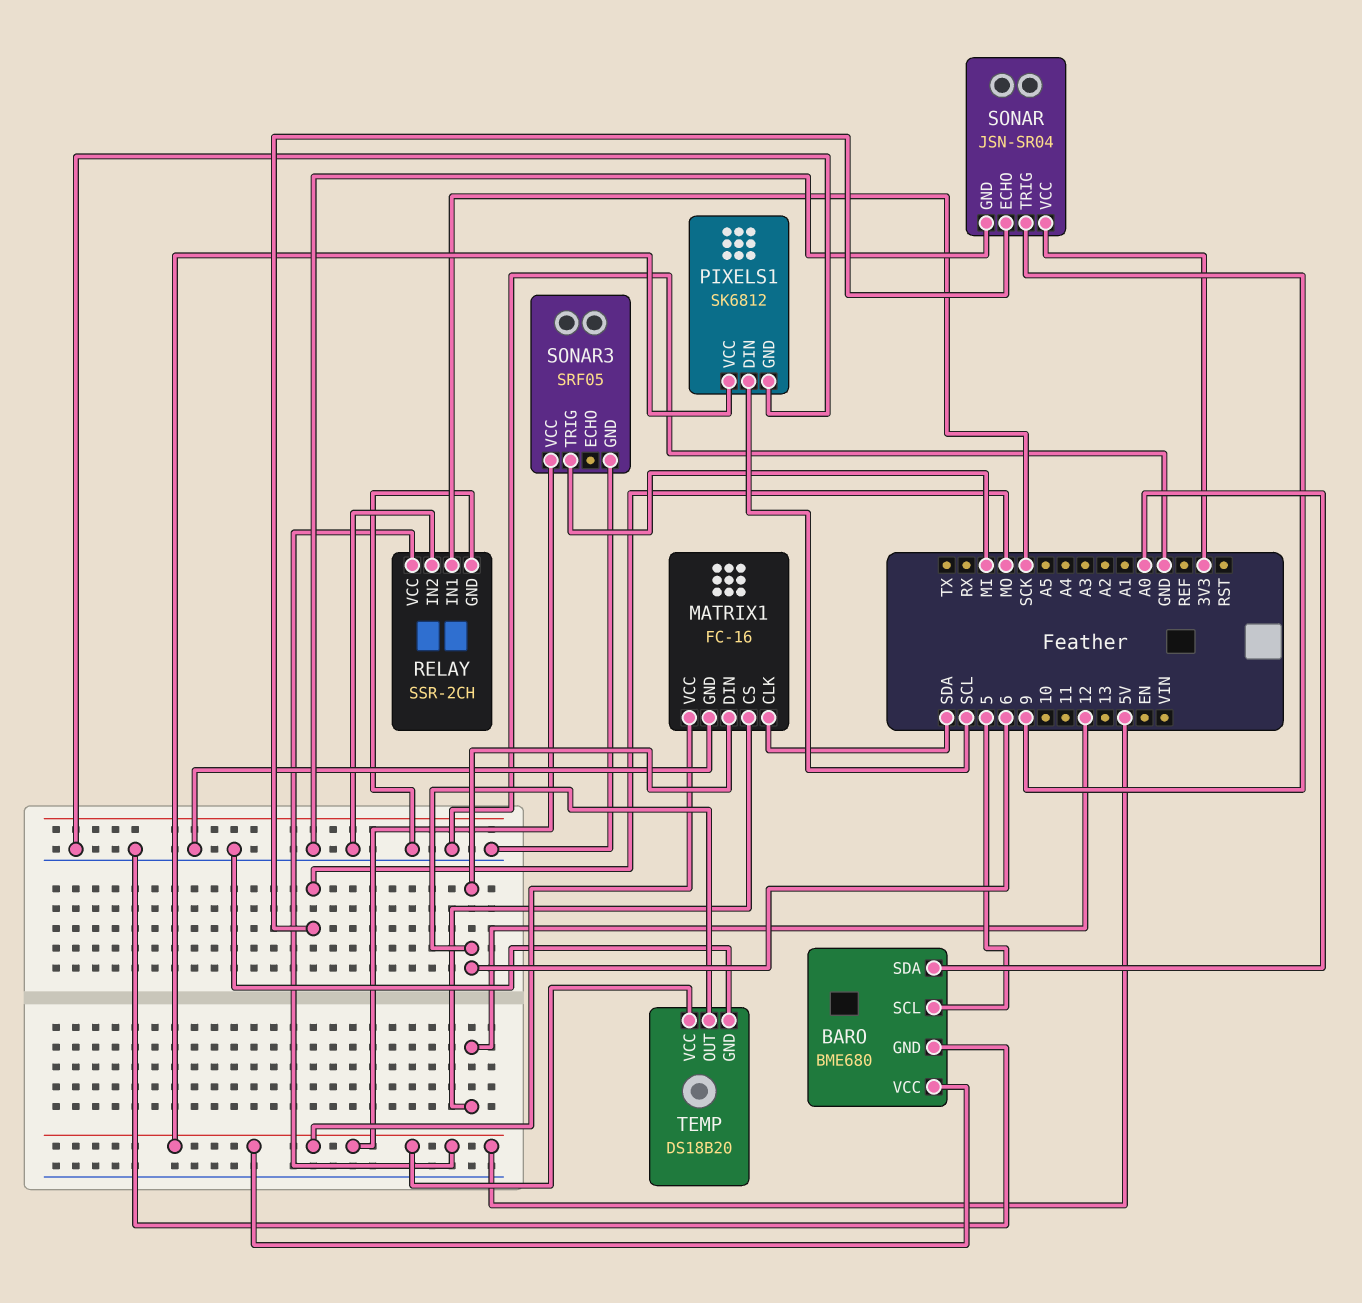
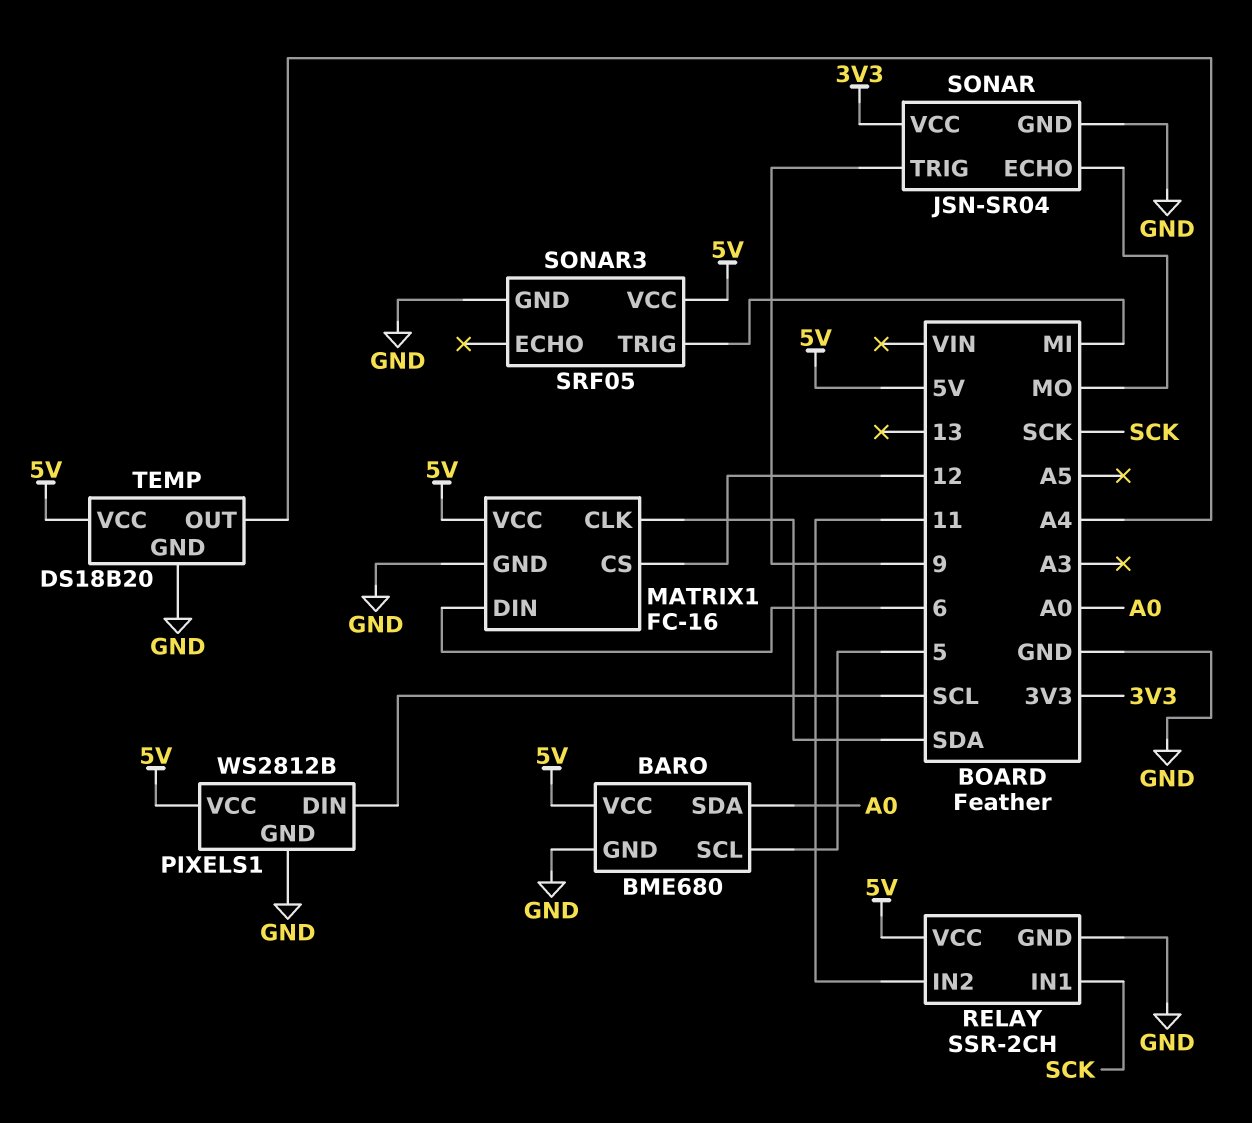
PIXELS1: SK6812 -> WS2812B
RELAY pin IN2: GND -> 11
TEMP pin OUT: 6 -> A4

